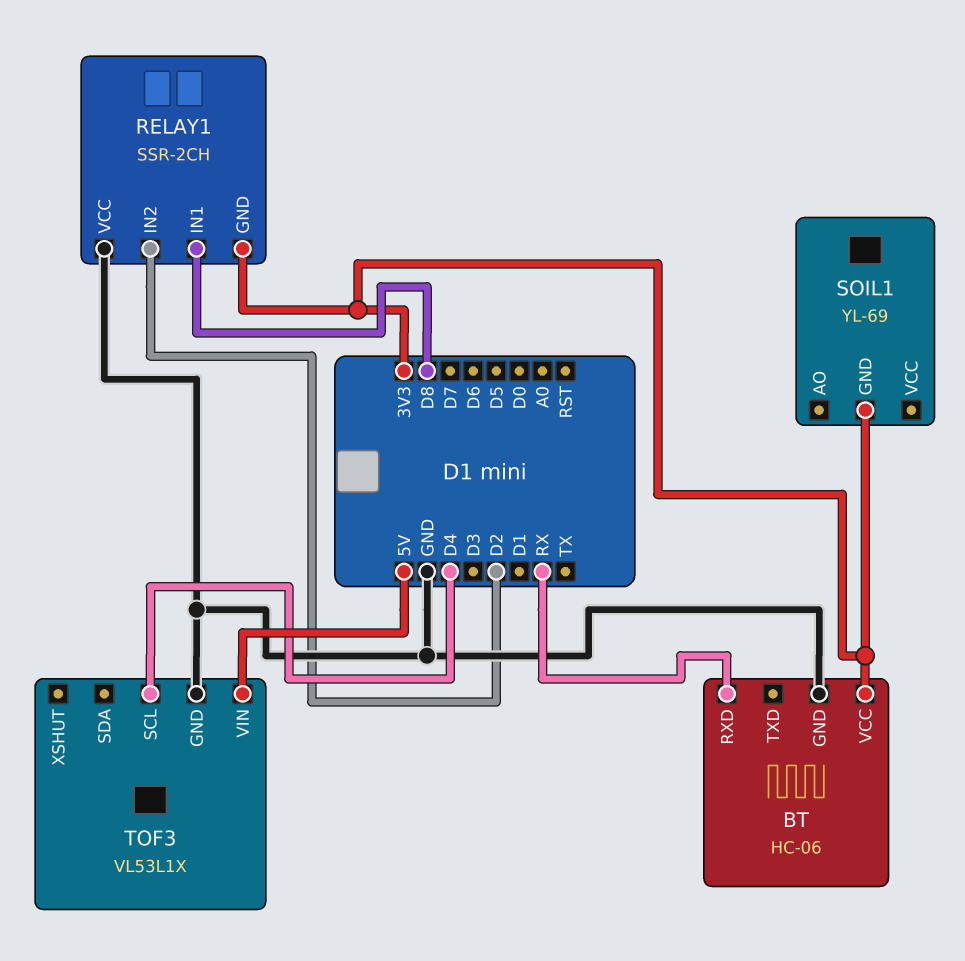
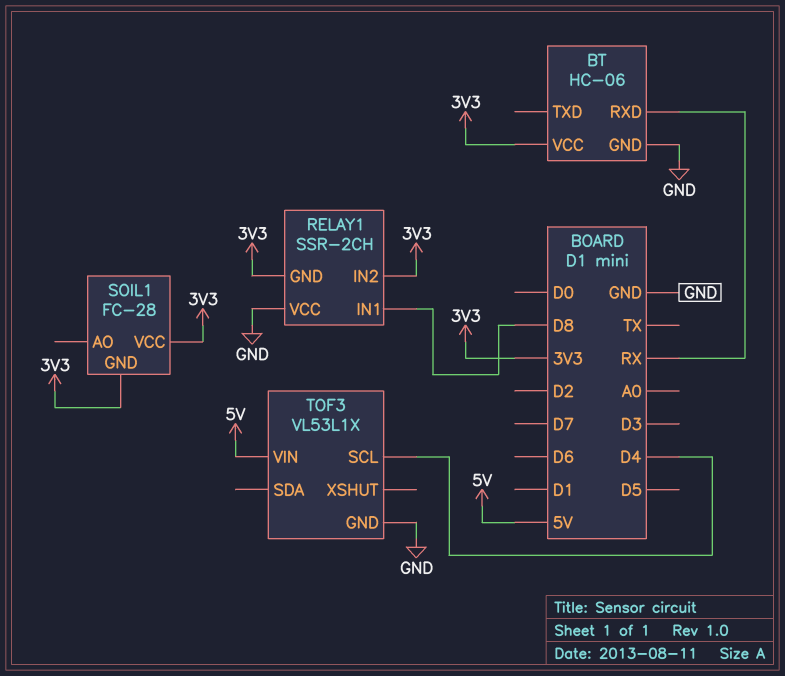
RELAY1 pin IN2: D2 -> 3V3
SOIL1: YL-69 -> FC-28
SOIL1 pin VCC: none -> 3V3

